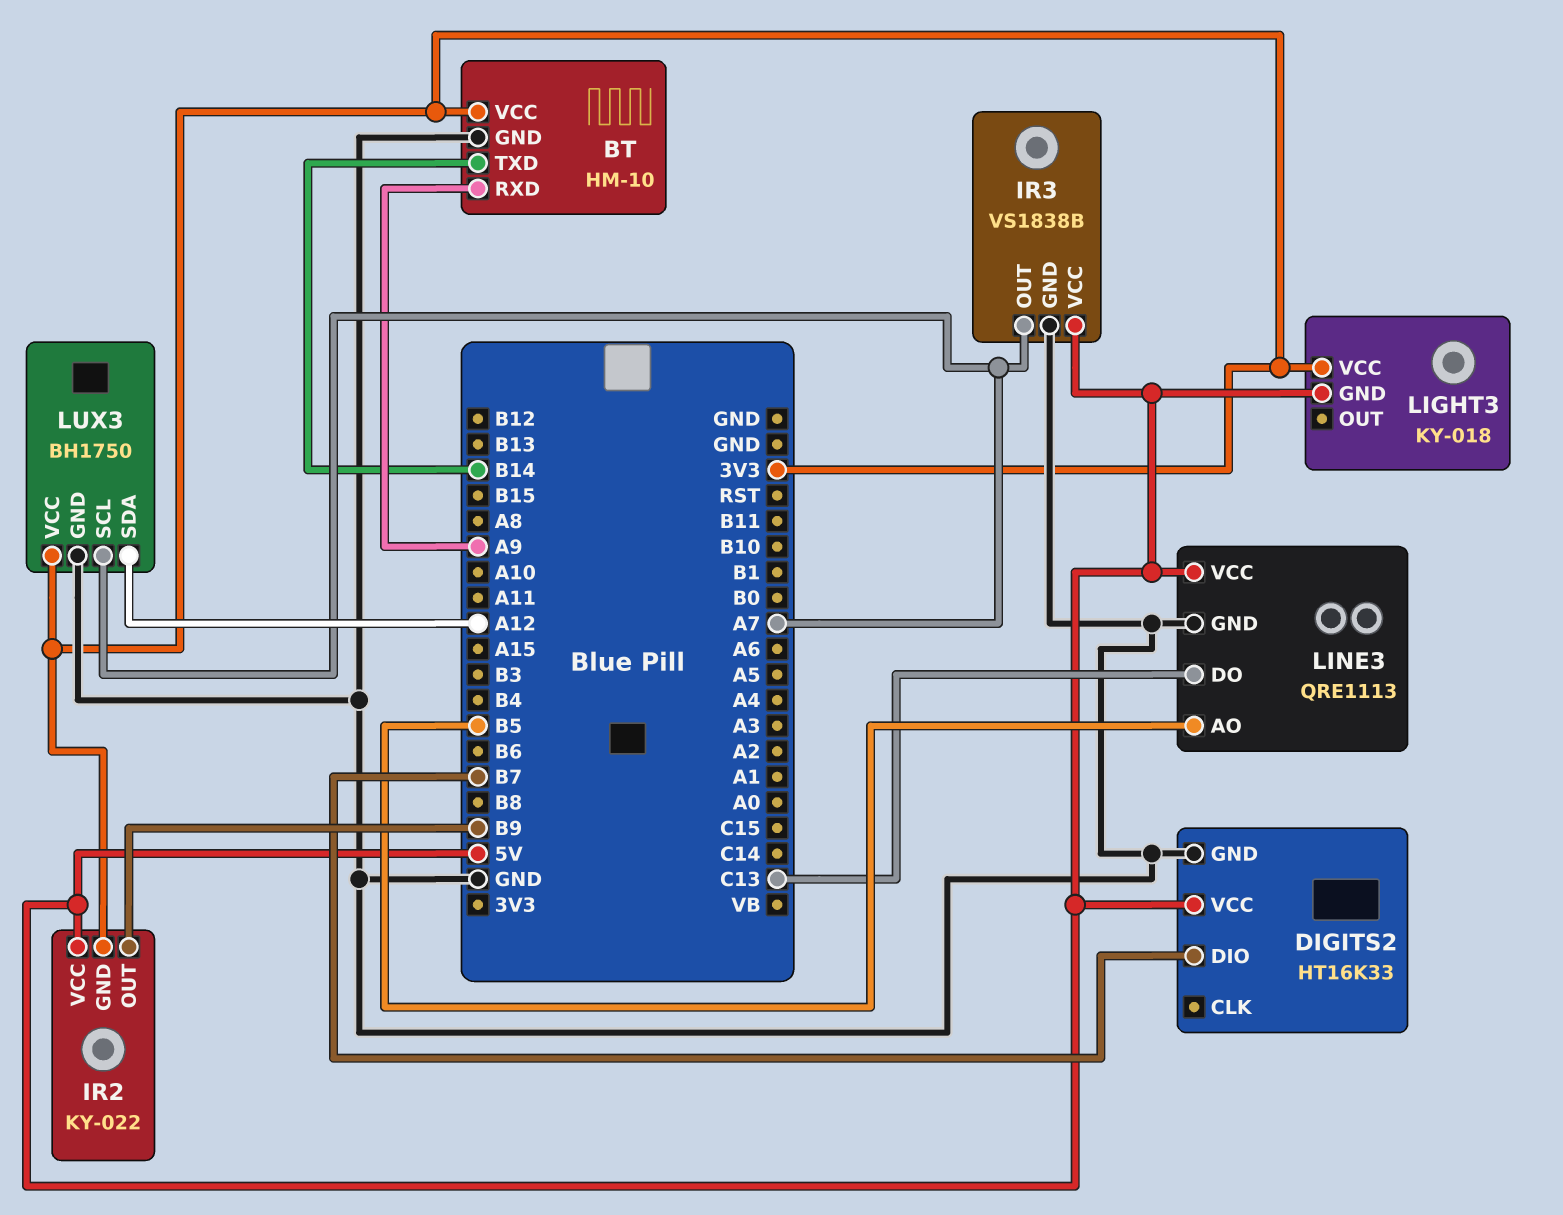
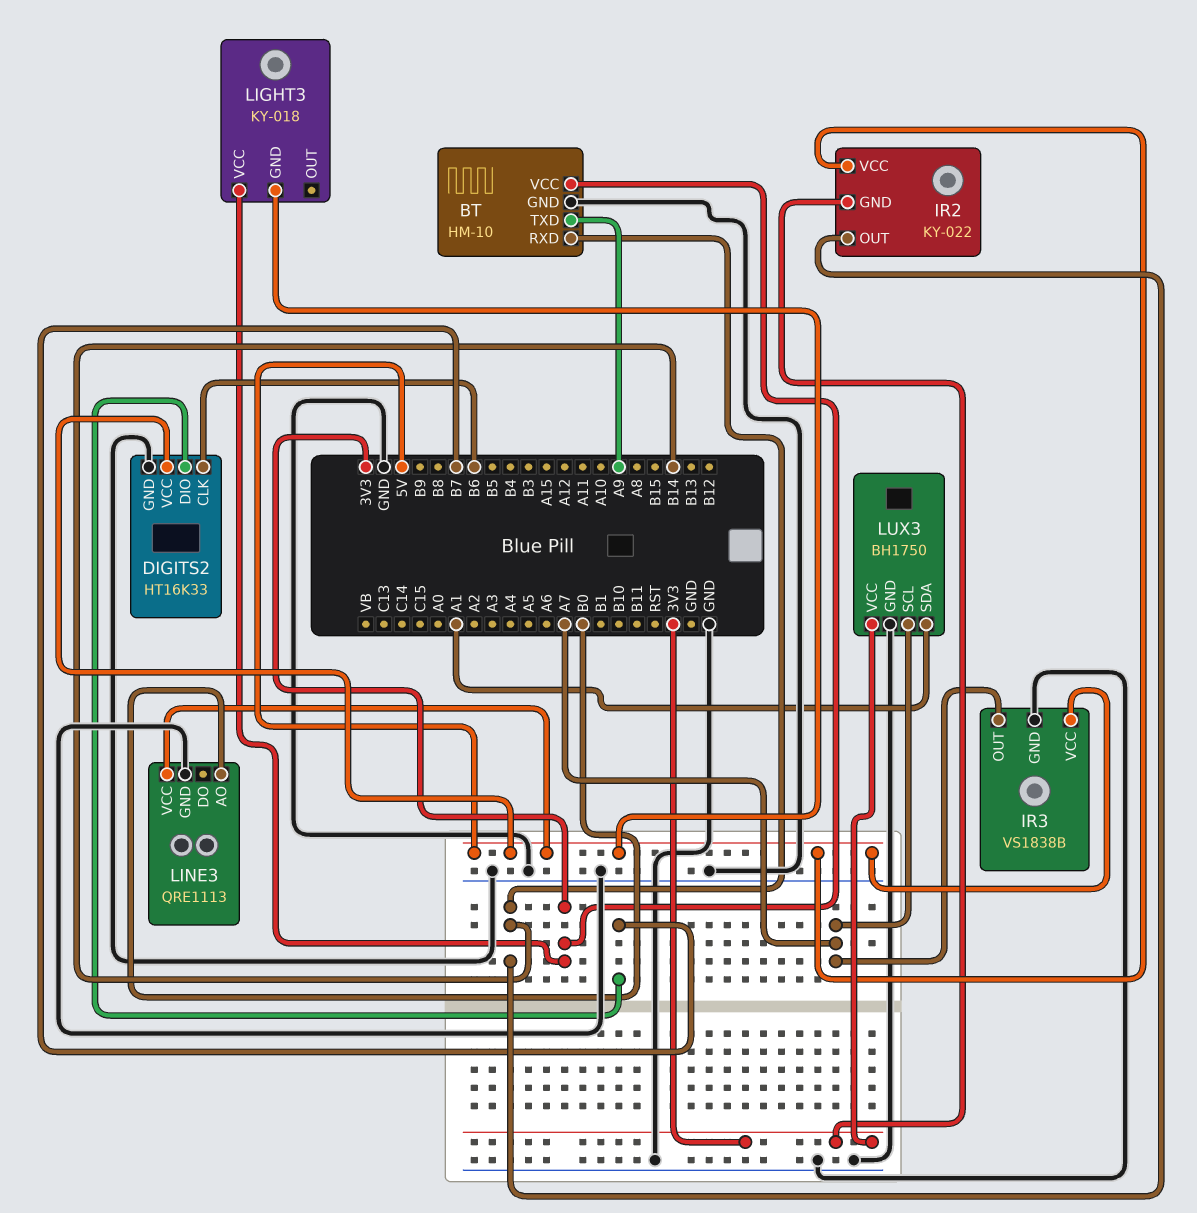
BT pin RXD: A9 -> B14
BT pin TXD: B14 -> A9
DIGITS2 pin CLK: none -> B6
IR2 pin OUT: B9 -> B14
LINE3 pin AO: B5 -> B0
LINE3 pin DO: C13 -> none
LUX3 pin SDA: A12 -> A1

